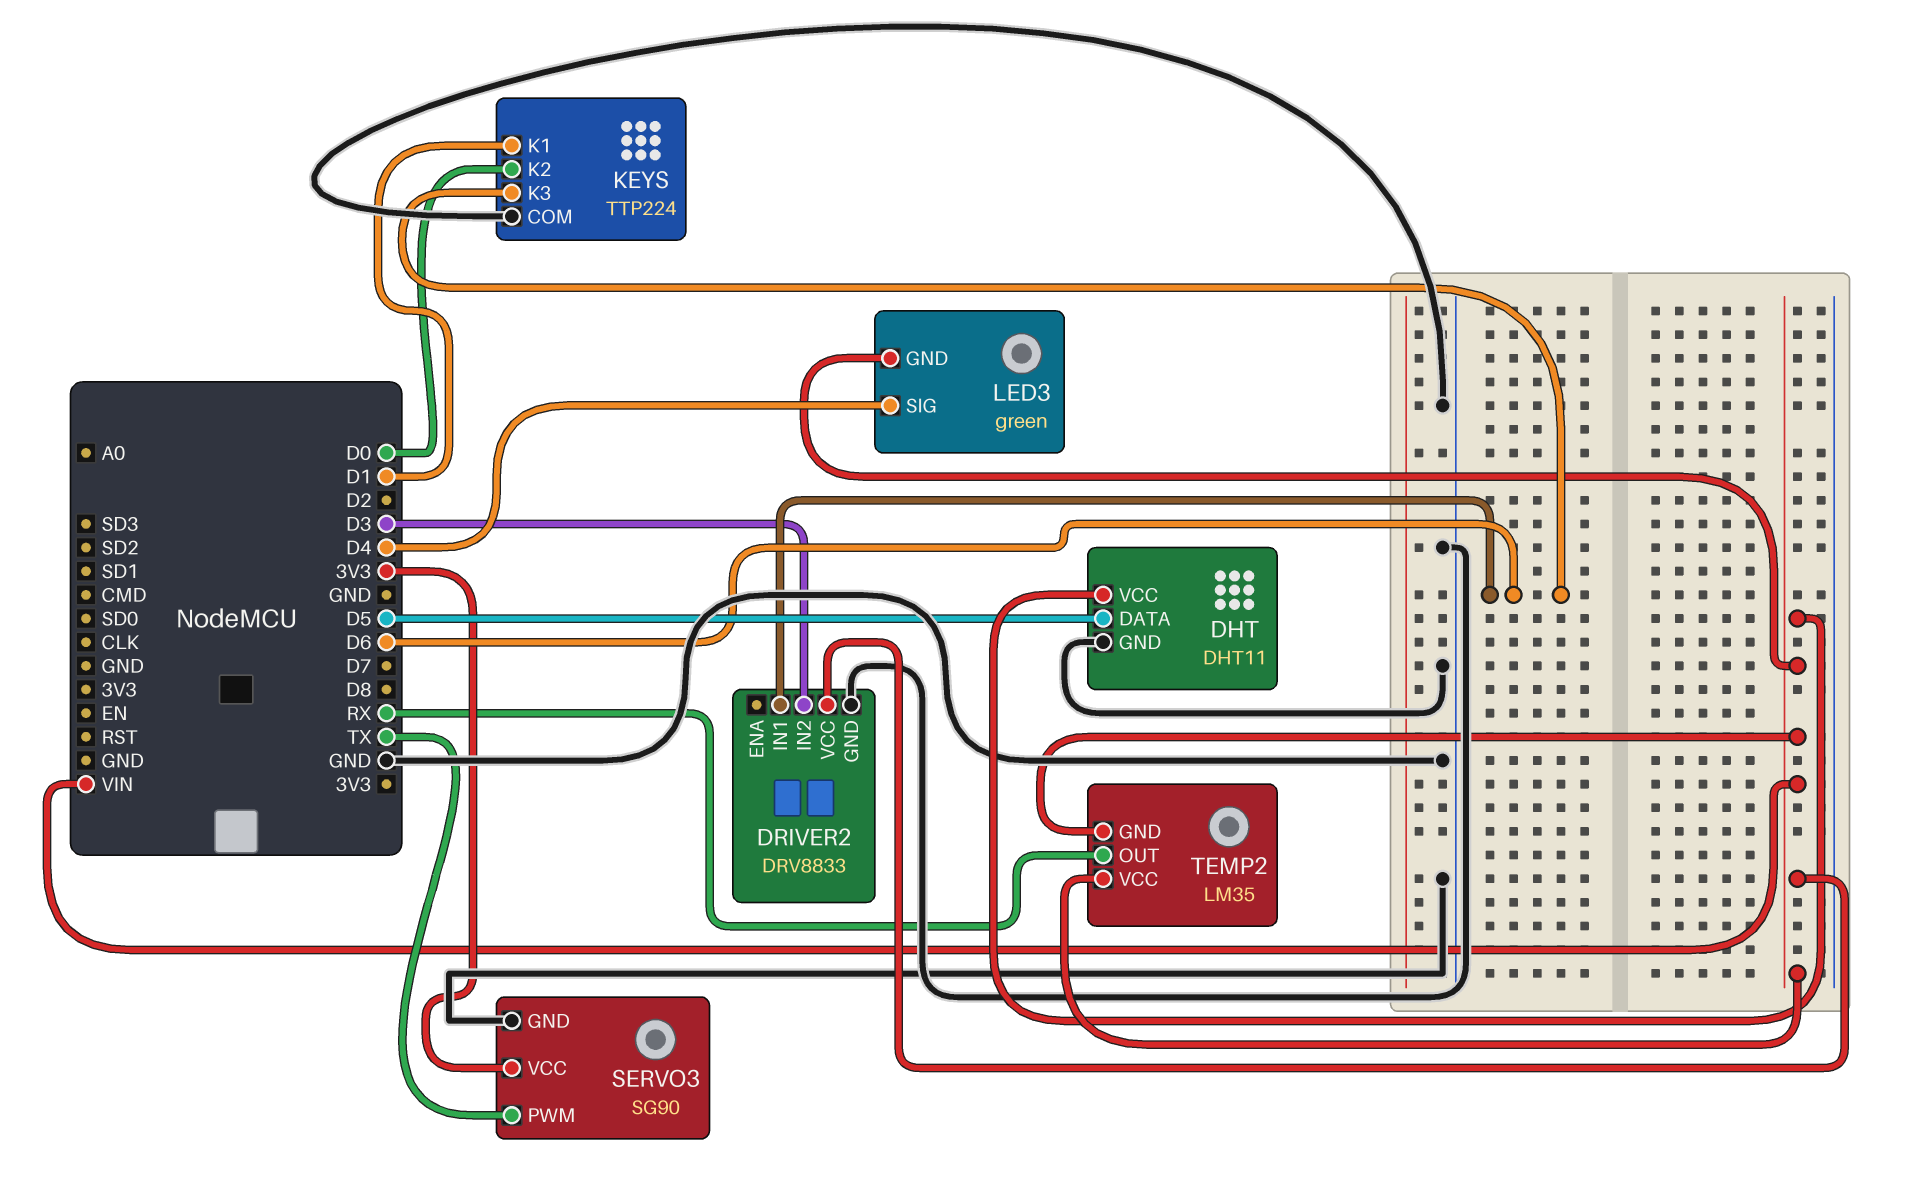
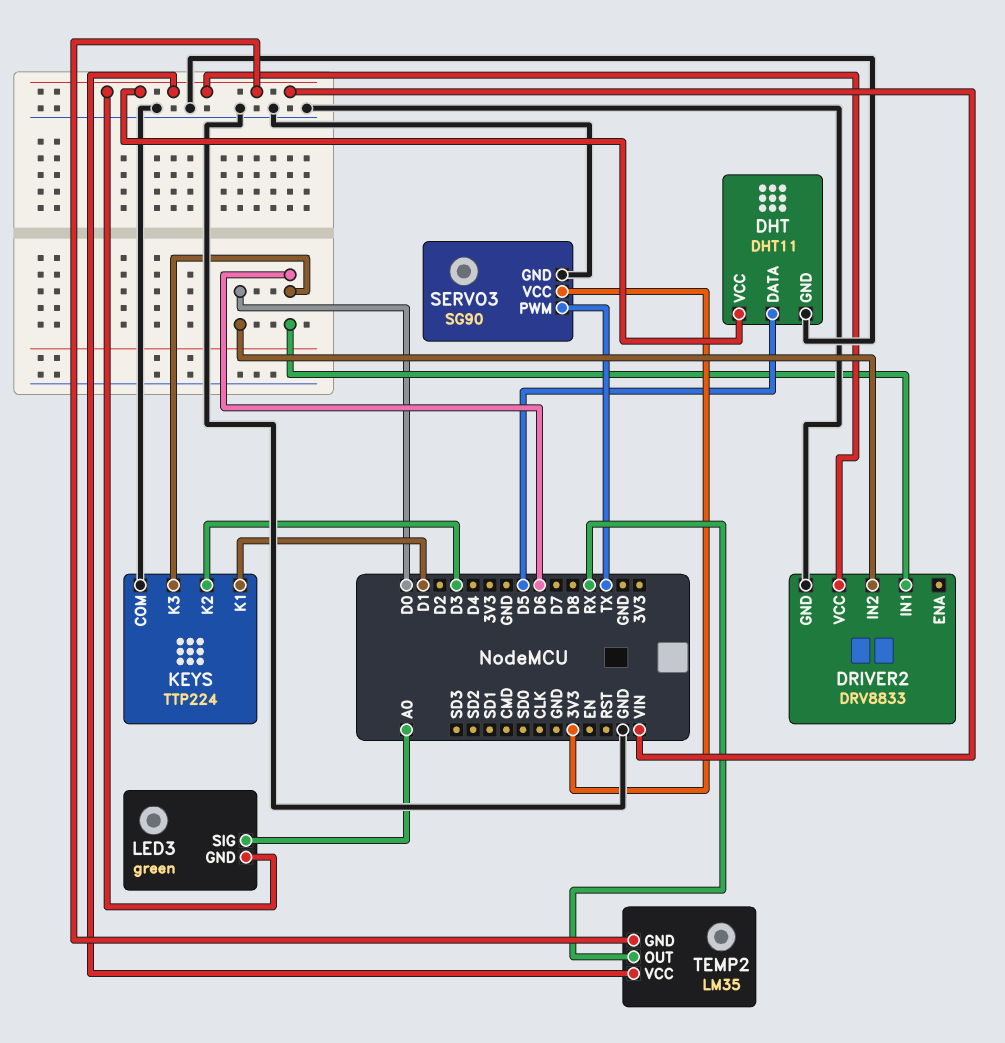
DRIVER2 pin IN2: D3 -> D0
KEYS pin K2: D0 -> D3
LED3 pin SIG: D4 -> A0

